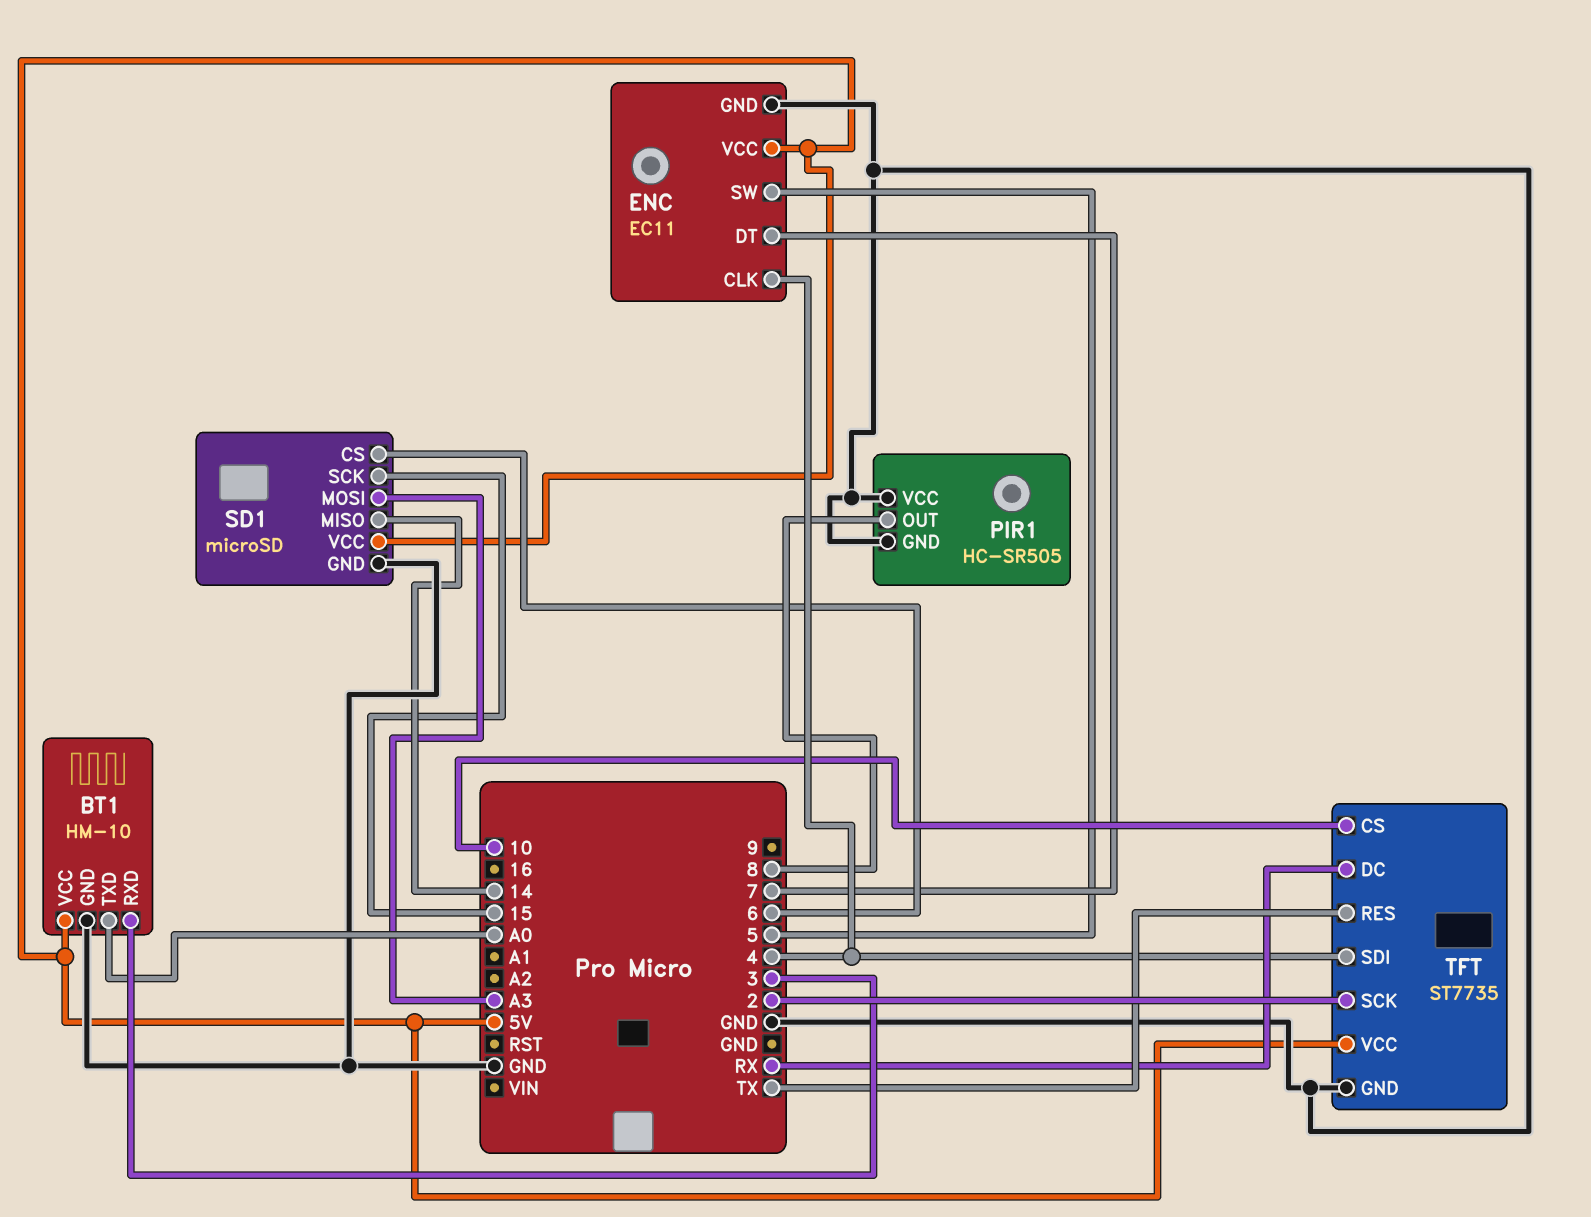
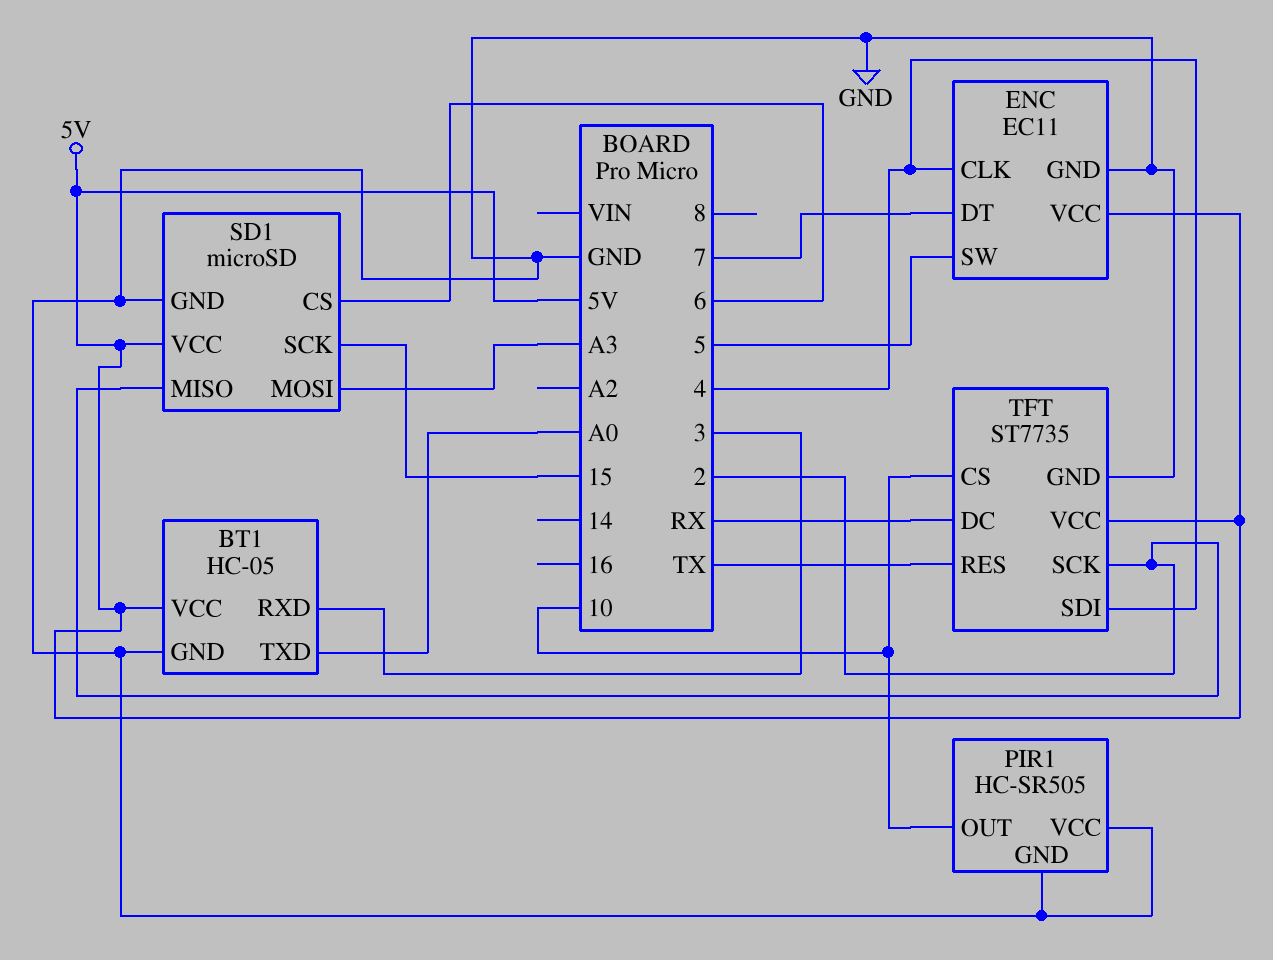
BT1: HM-10 -> HC-05
PIR1 pin OUT: 8 -> 10
SD1 pin MISO: 14 -> 2

